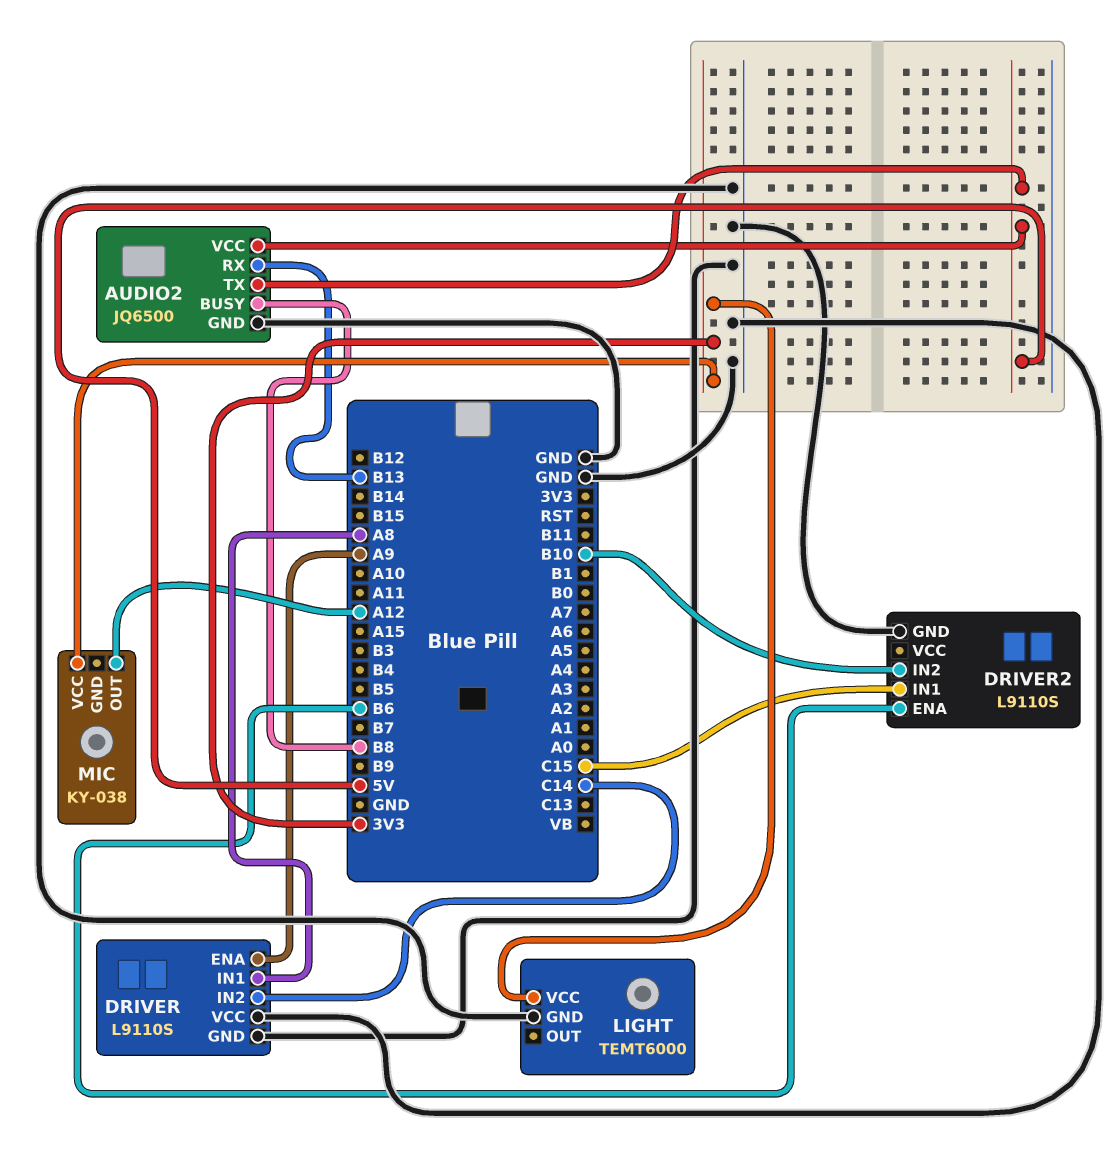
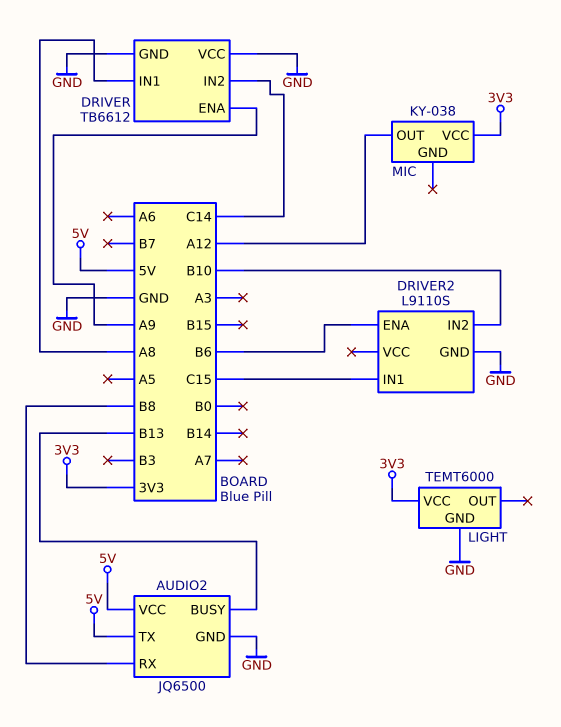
AUDIO2 pin BUSY: B8 -> B13
AUDIO2 pin RX: B13 -> B8
DRIVER: L9110S -> TB6612

